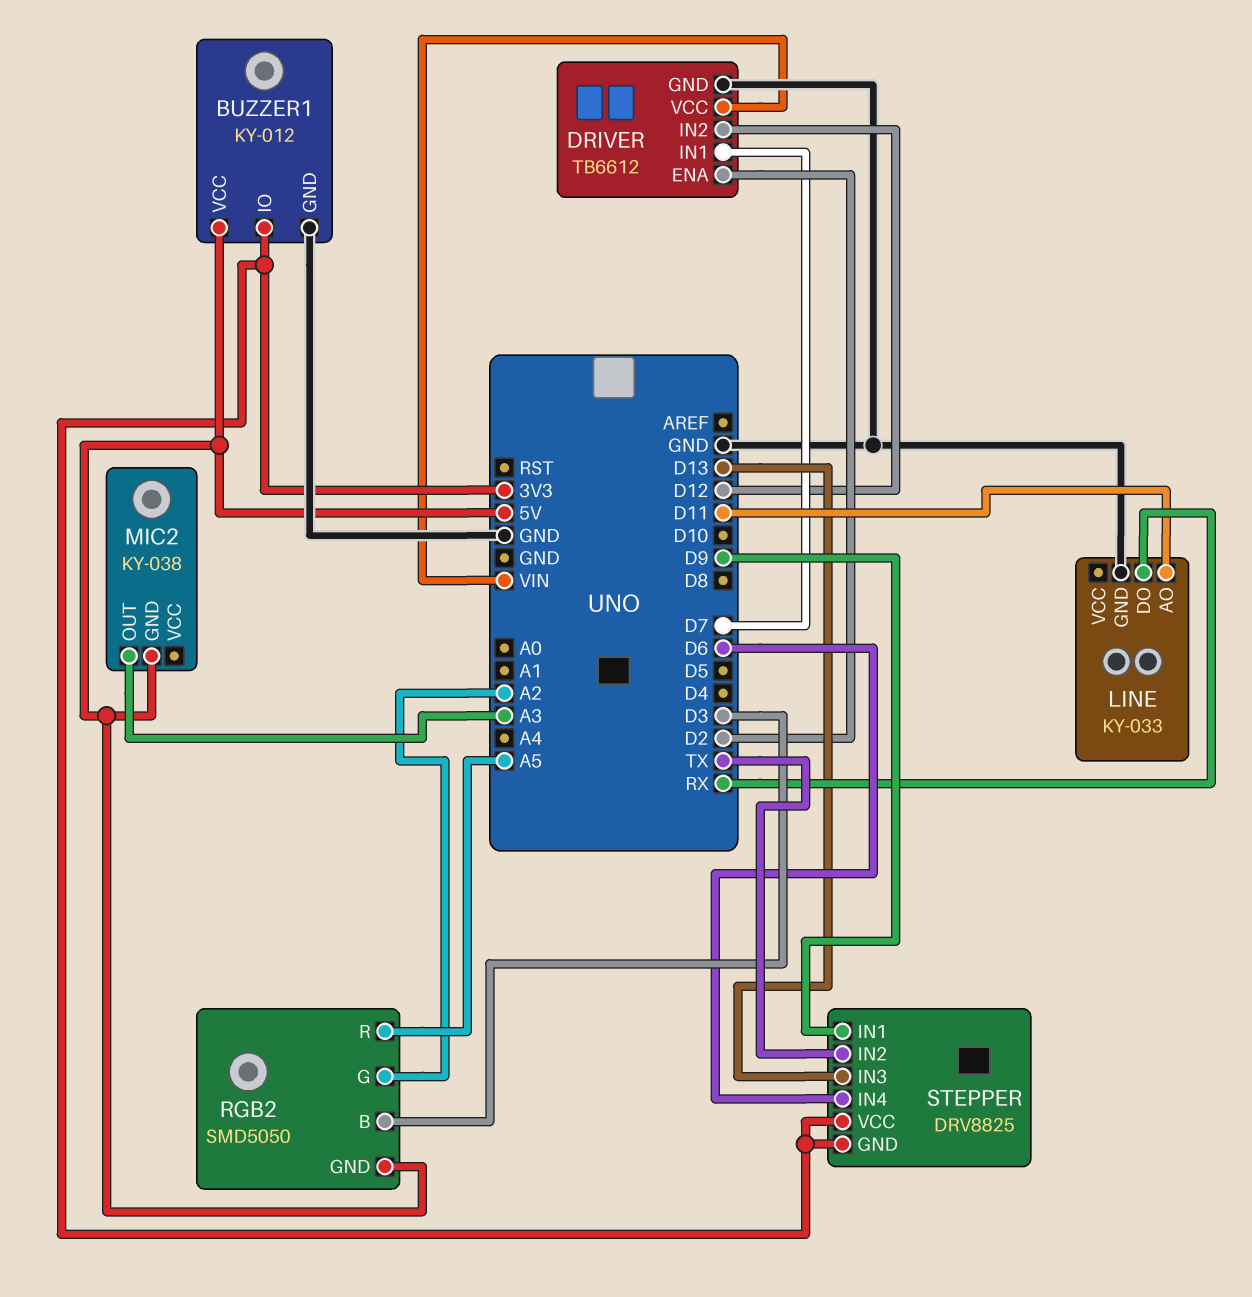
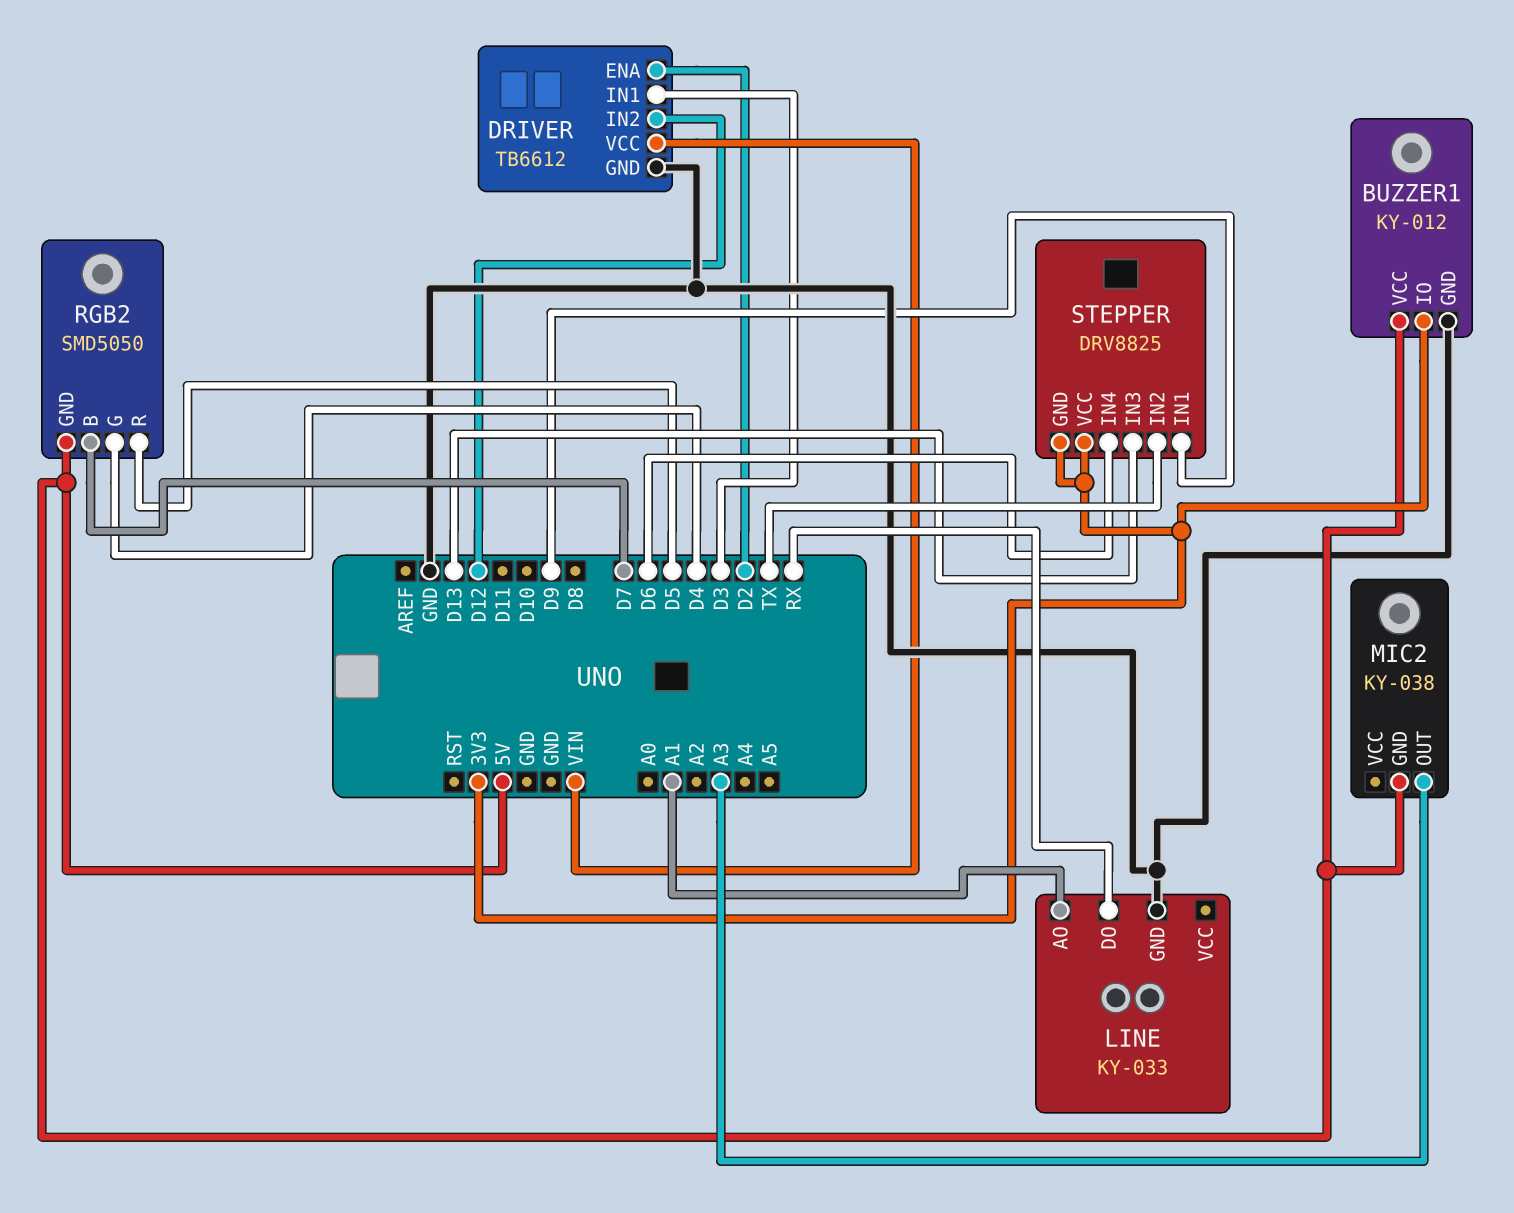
DRIVER pin IN1: D7 -> D3
LINE pin AO: D11 -> A1
RGB2 pin B: D3 -> D7
RGB2 pin G: A2 -> D4
RGB2 pin R: A5 -> D5

